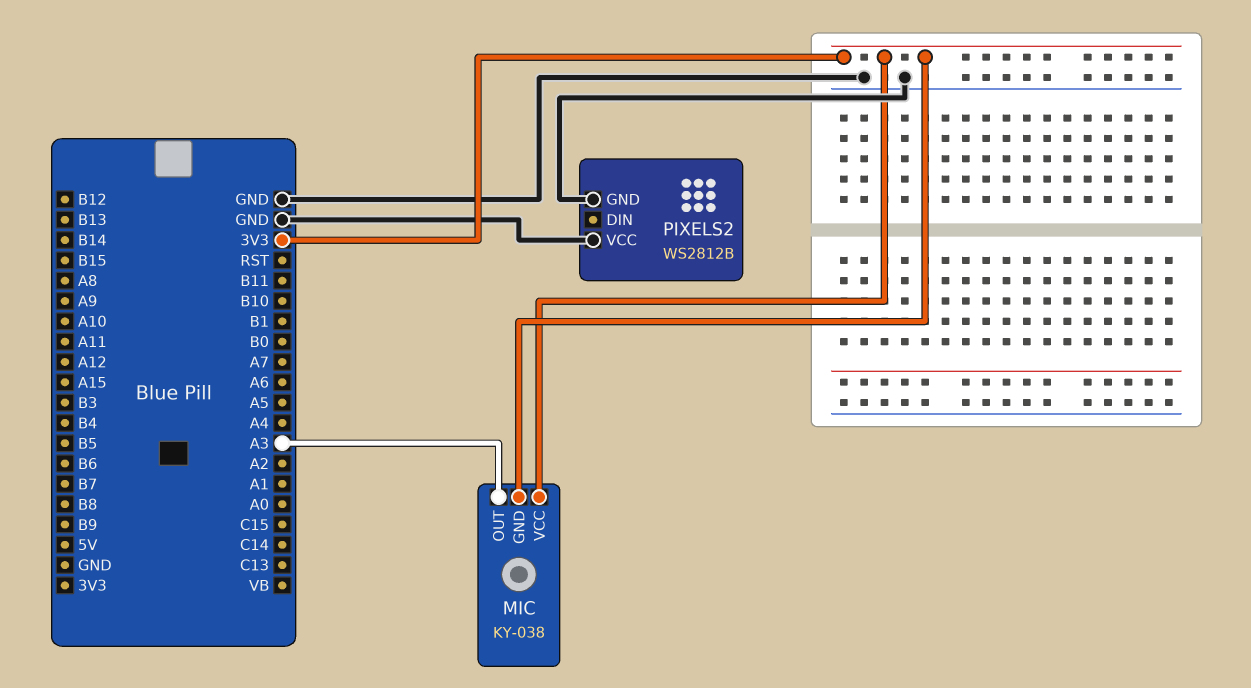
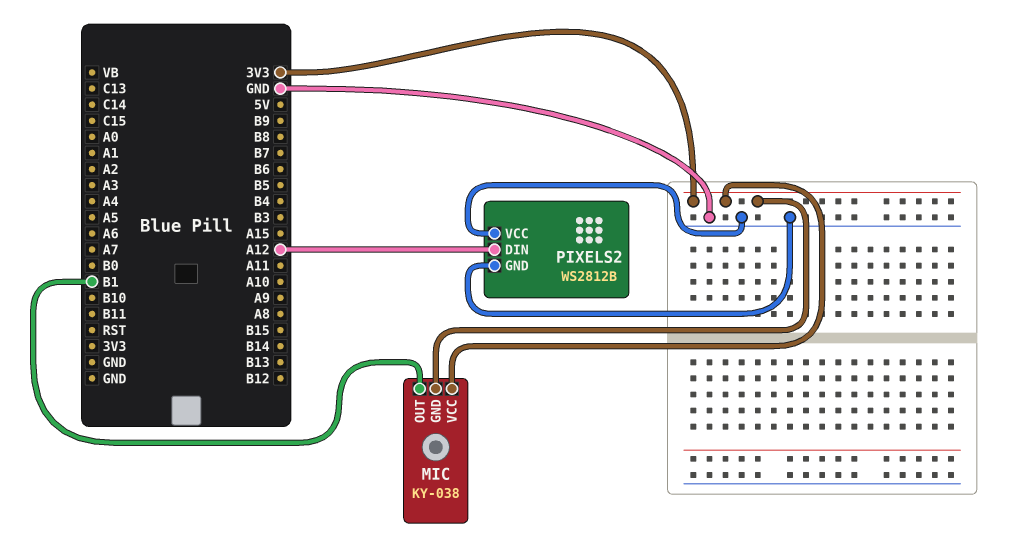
MIC pin OUT: A3 -> B1
PIXELS2 pin DIN: none -> A12

